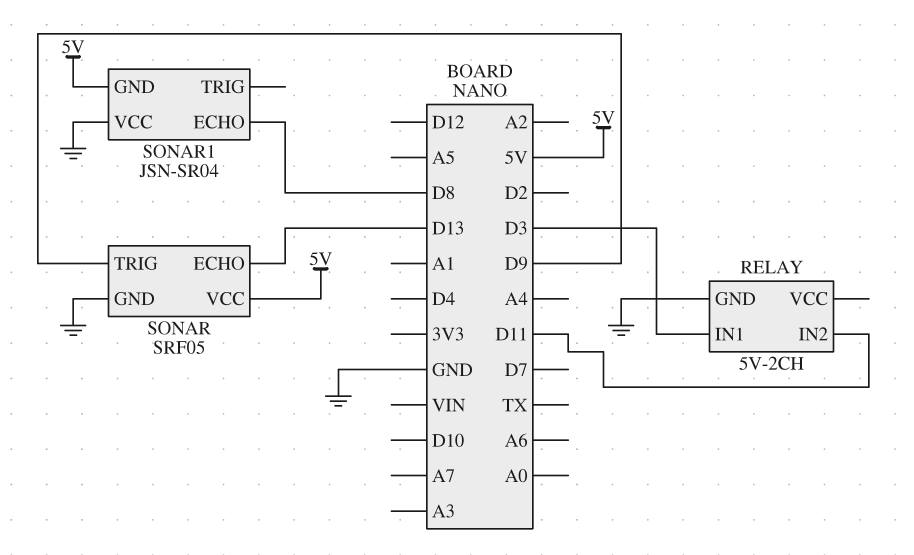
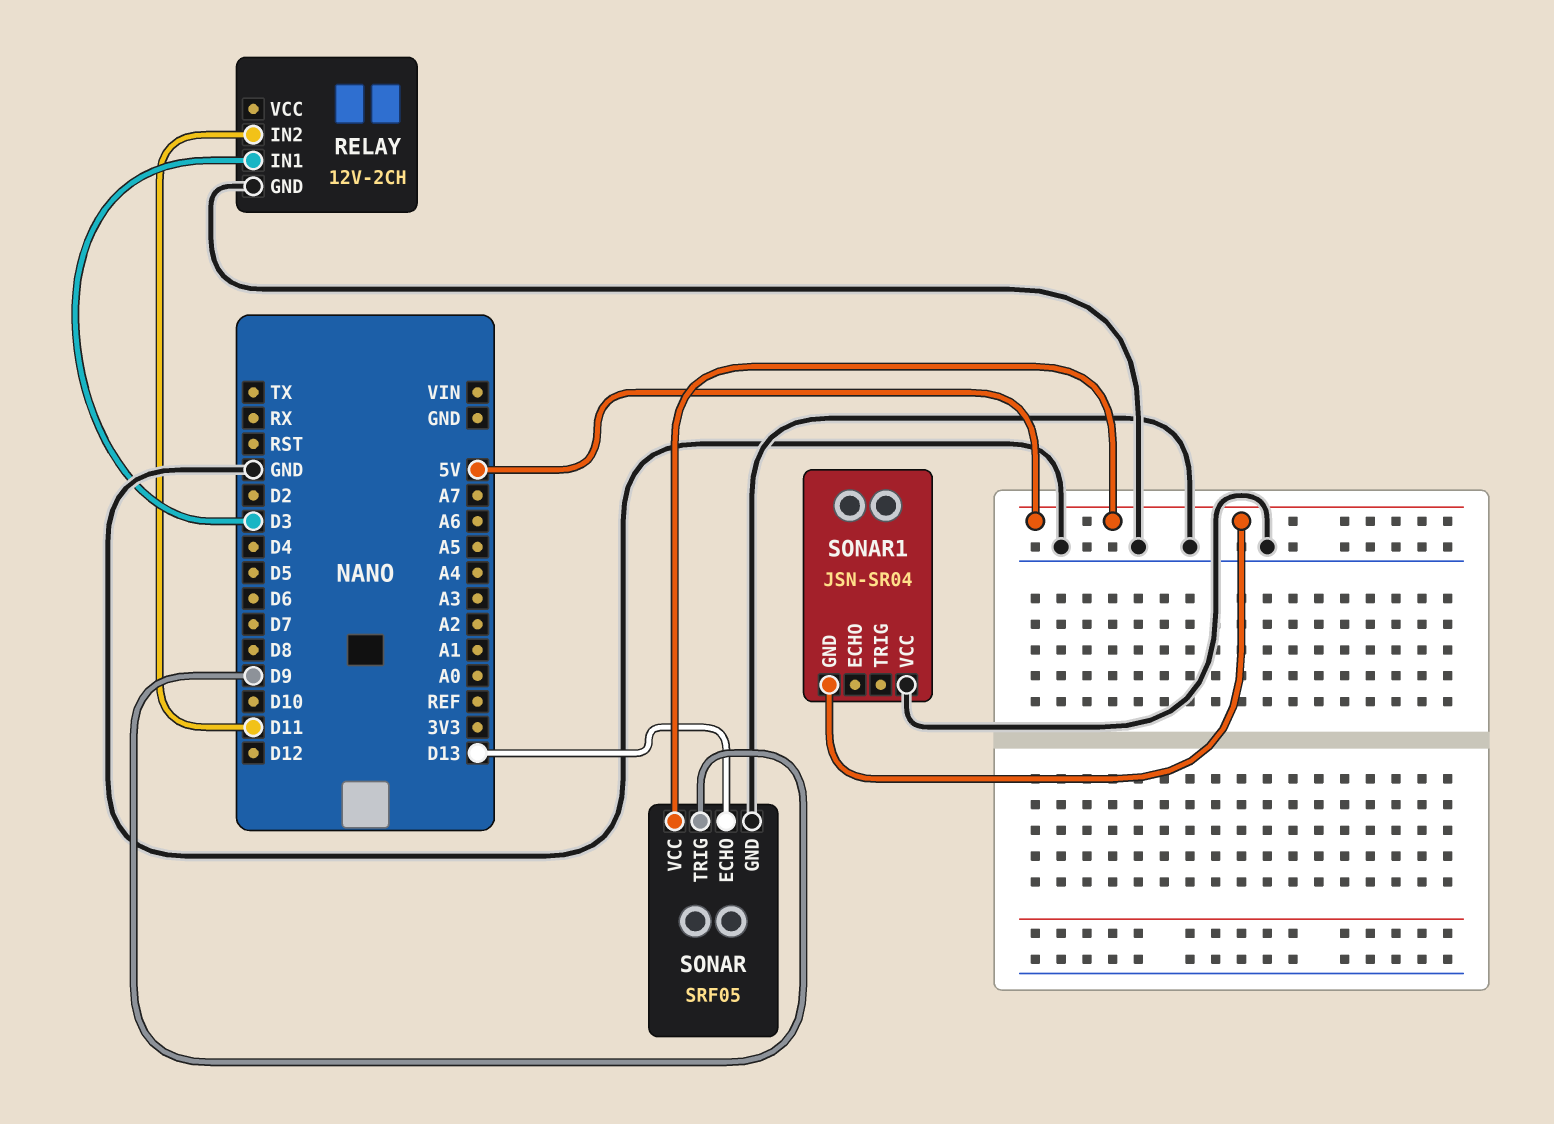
RELAY: 5V-2CH -> 12V-2CH
SONAR1 pin ECHO: D8 -> none

